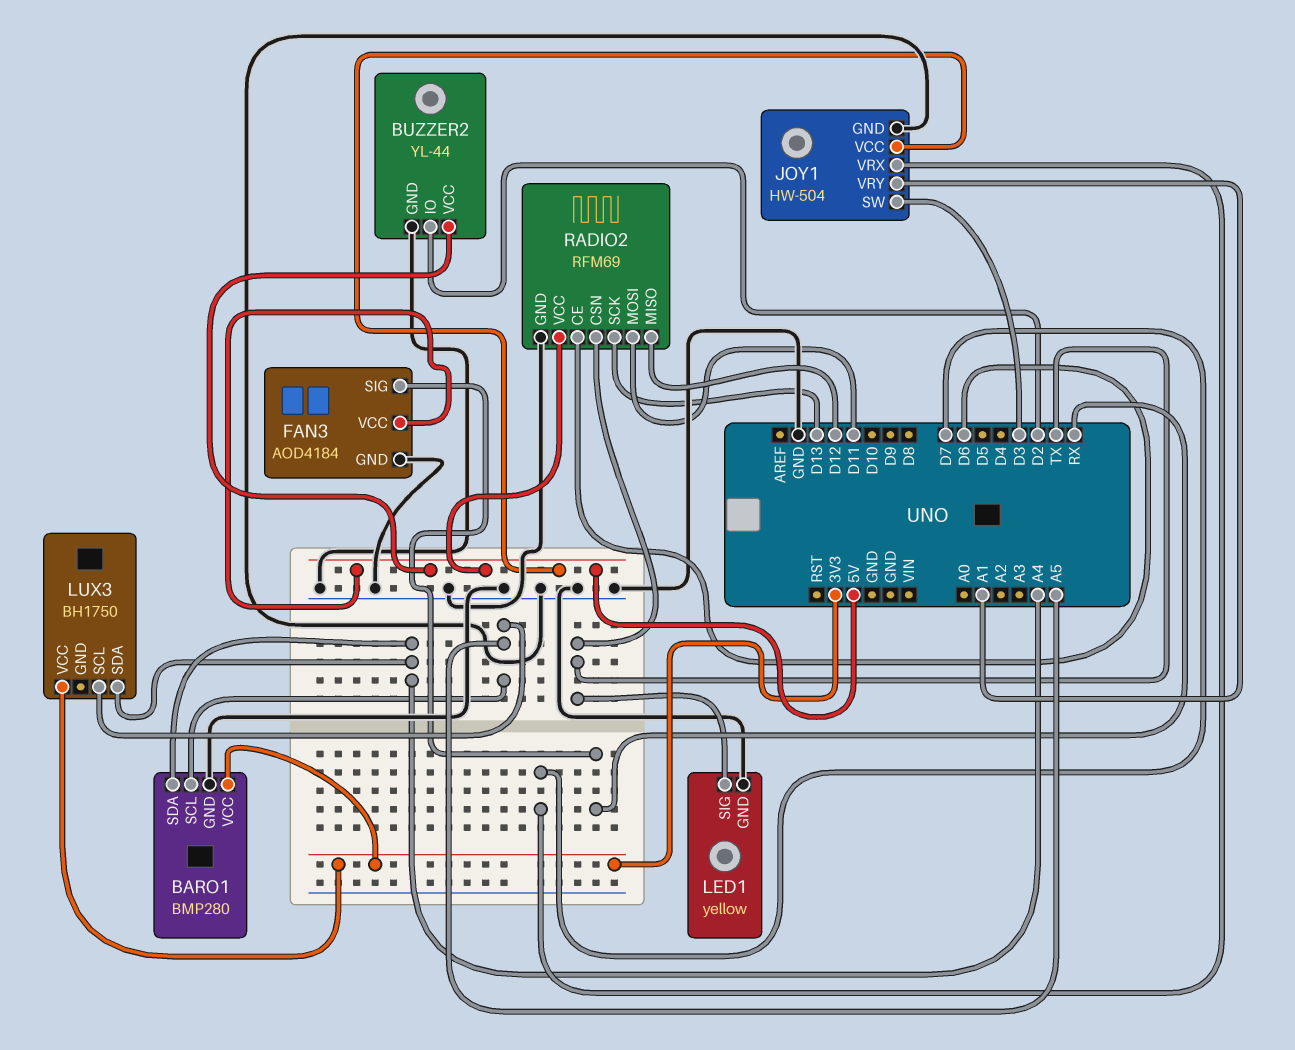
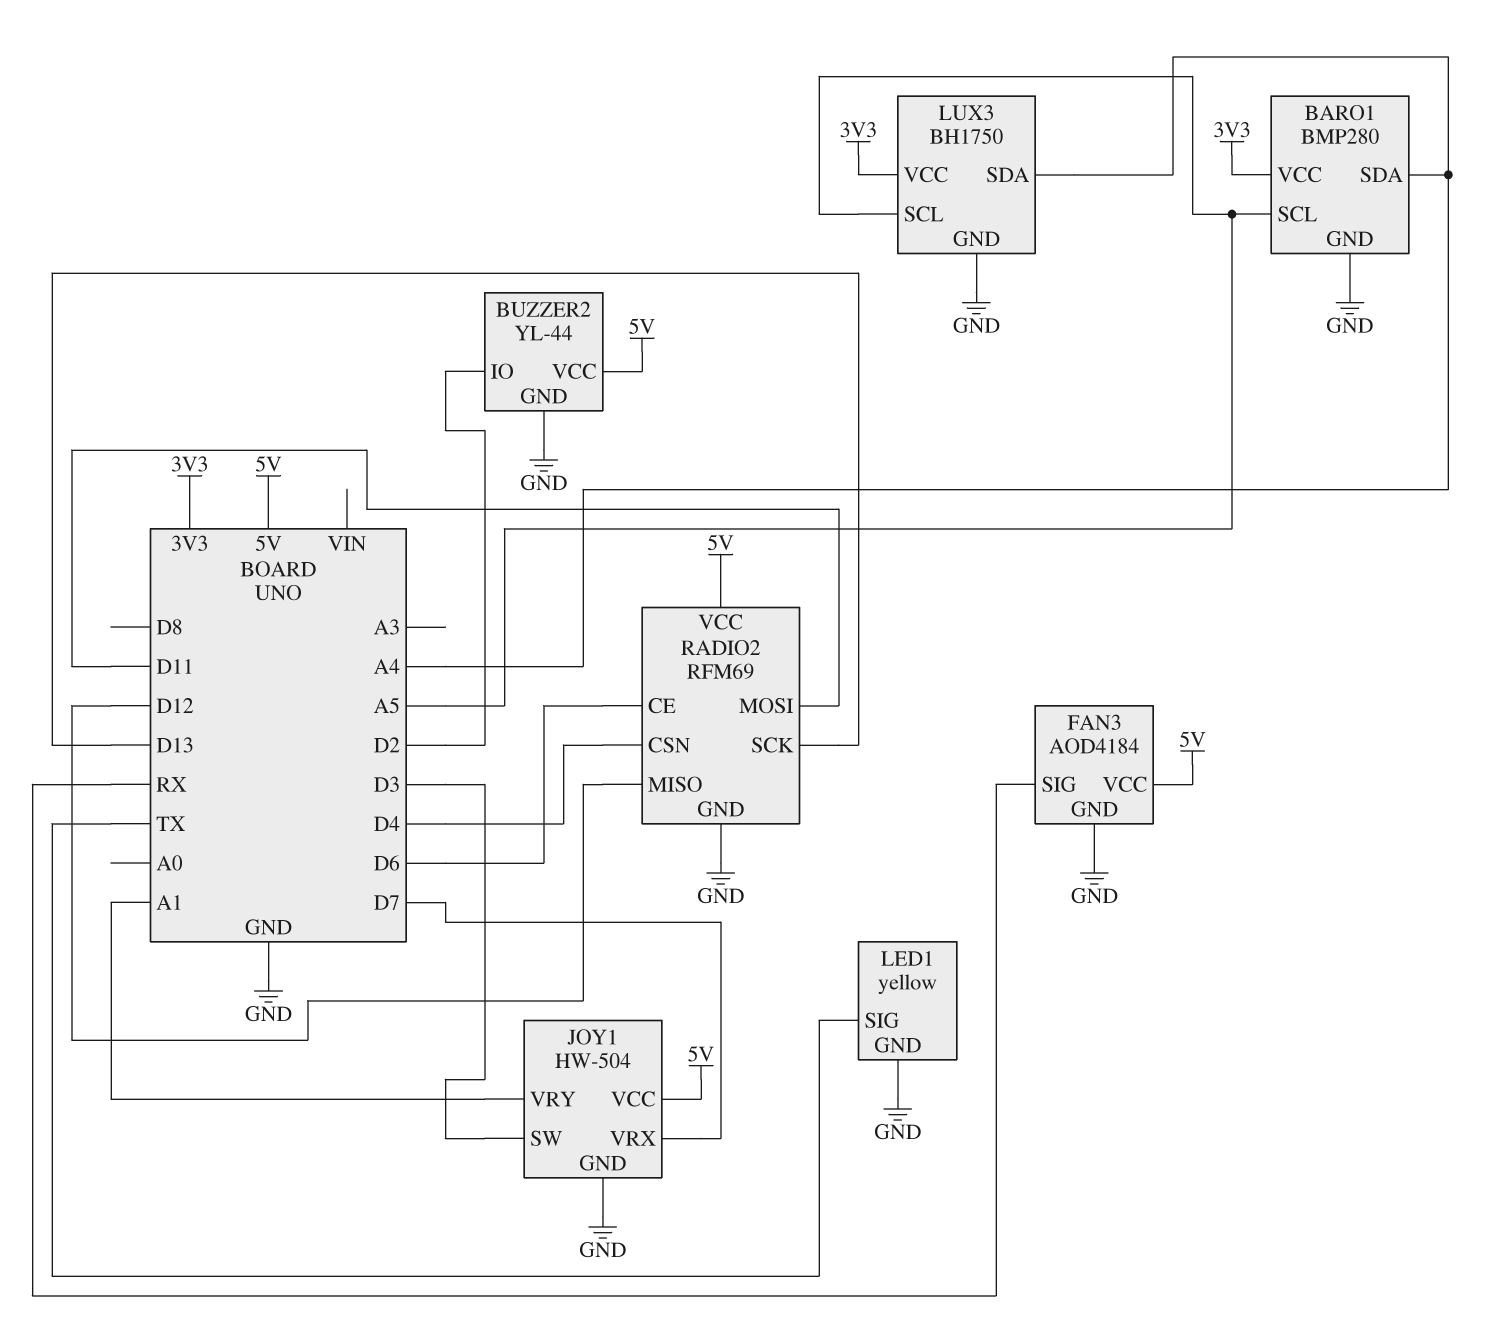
LUX3 pin GND: none -> GND
RADIO2 pin CSN: TX -> D4

